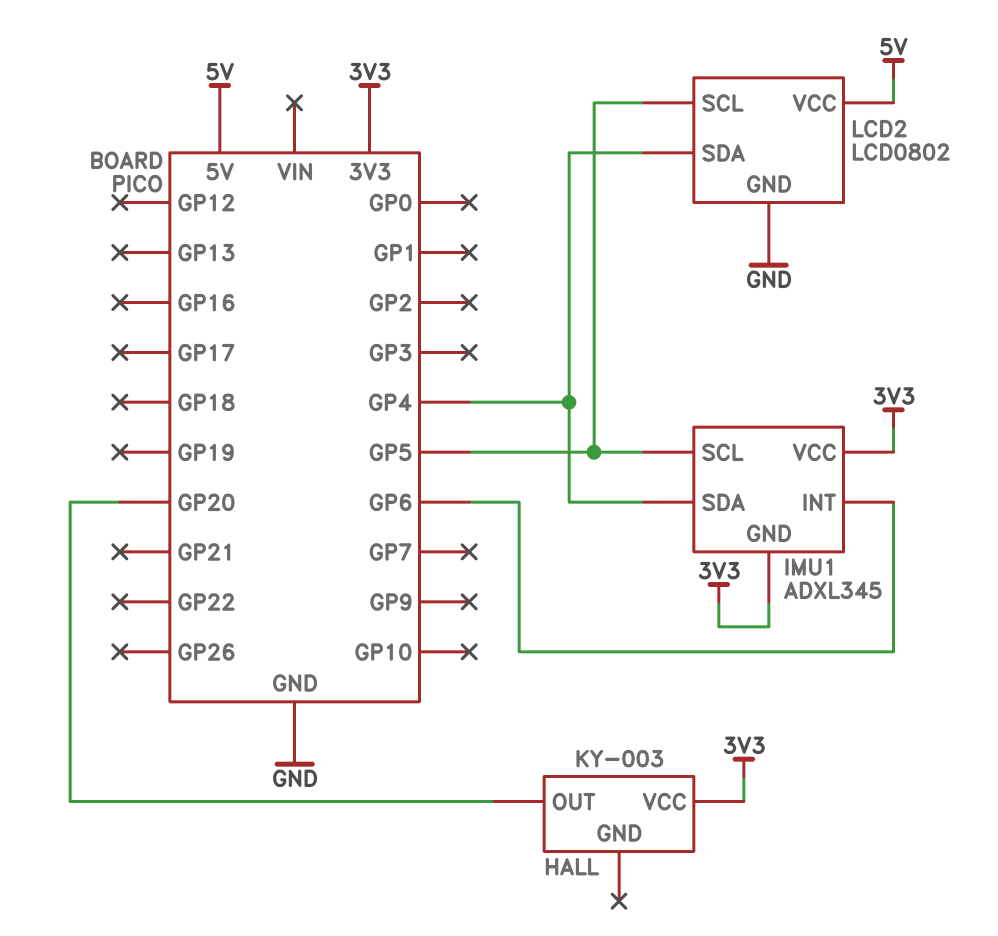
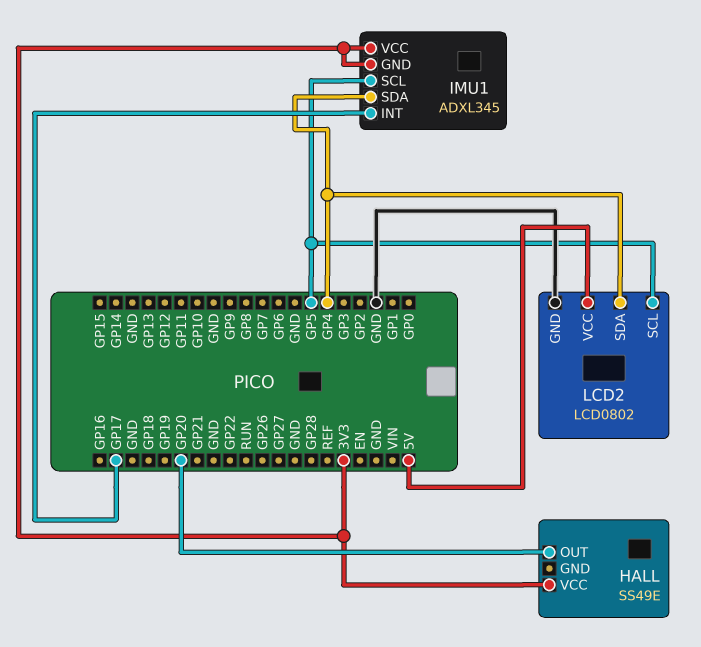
HALL: KY-003 -> SS49E
IMU1 pin INT: GP6 -> GP17

